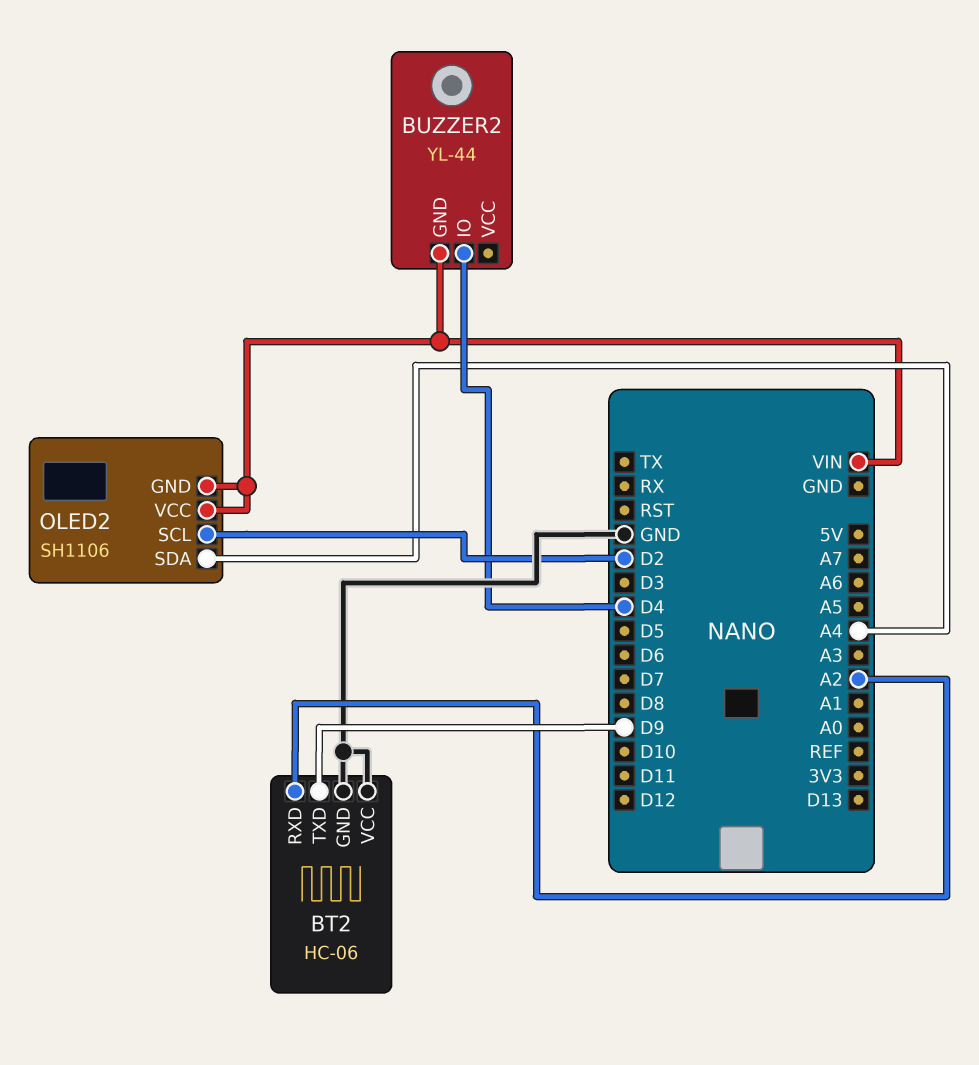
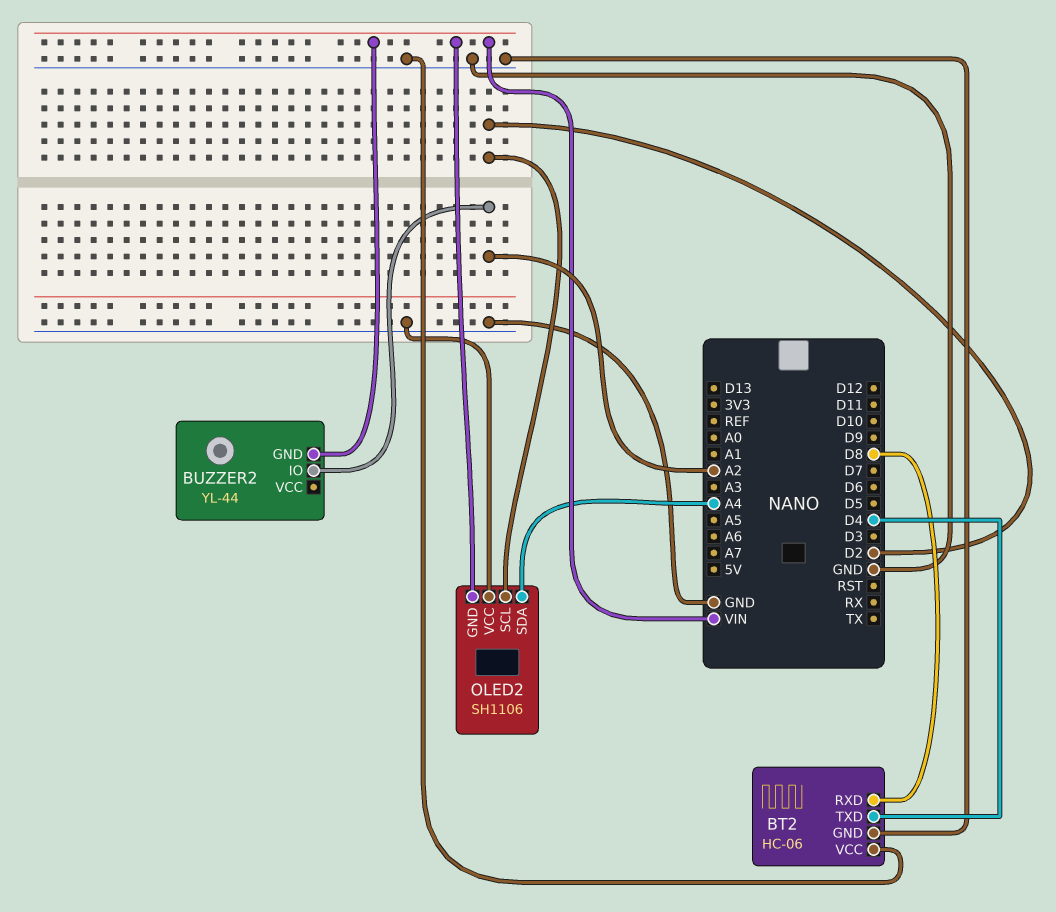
BT2 pin RXD: A2 -> D8
BT2 pin TXD: D9 -> D4
BUZZER2 pin IO: D4 -> A2
OLED2 pin VCC: VIN -> GND

